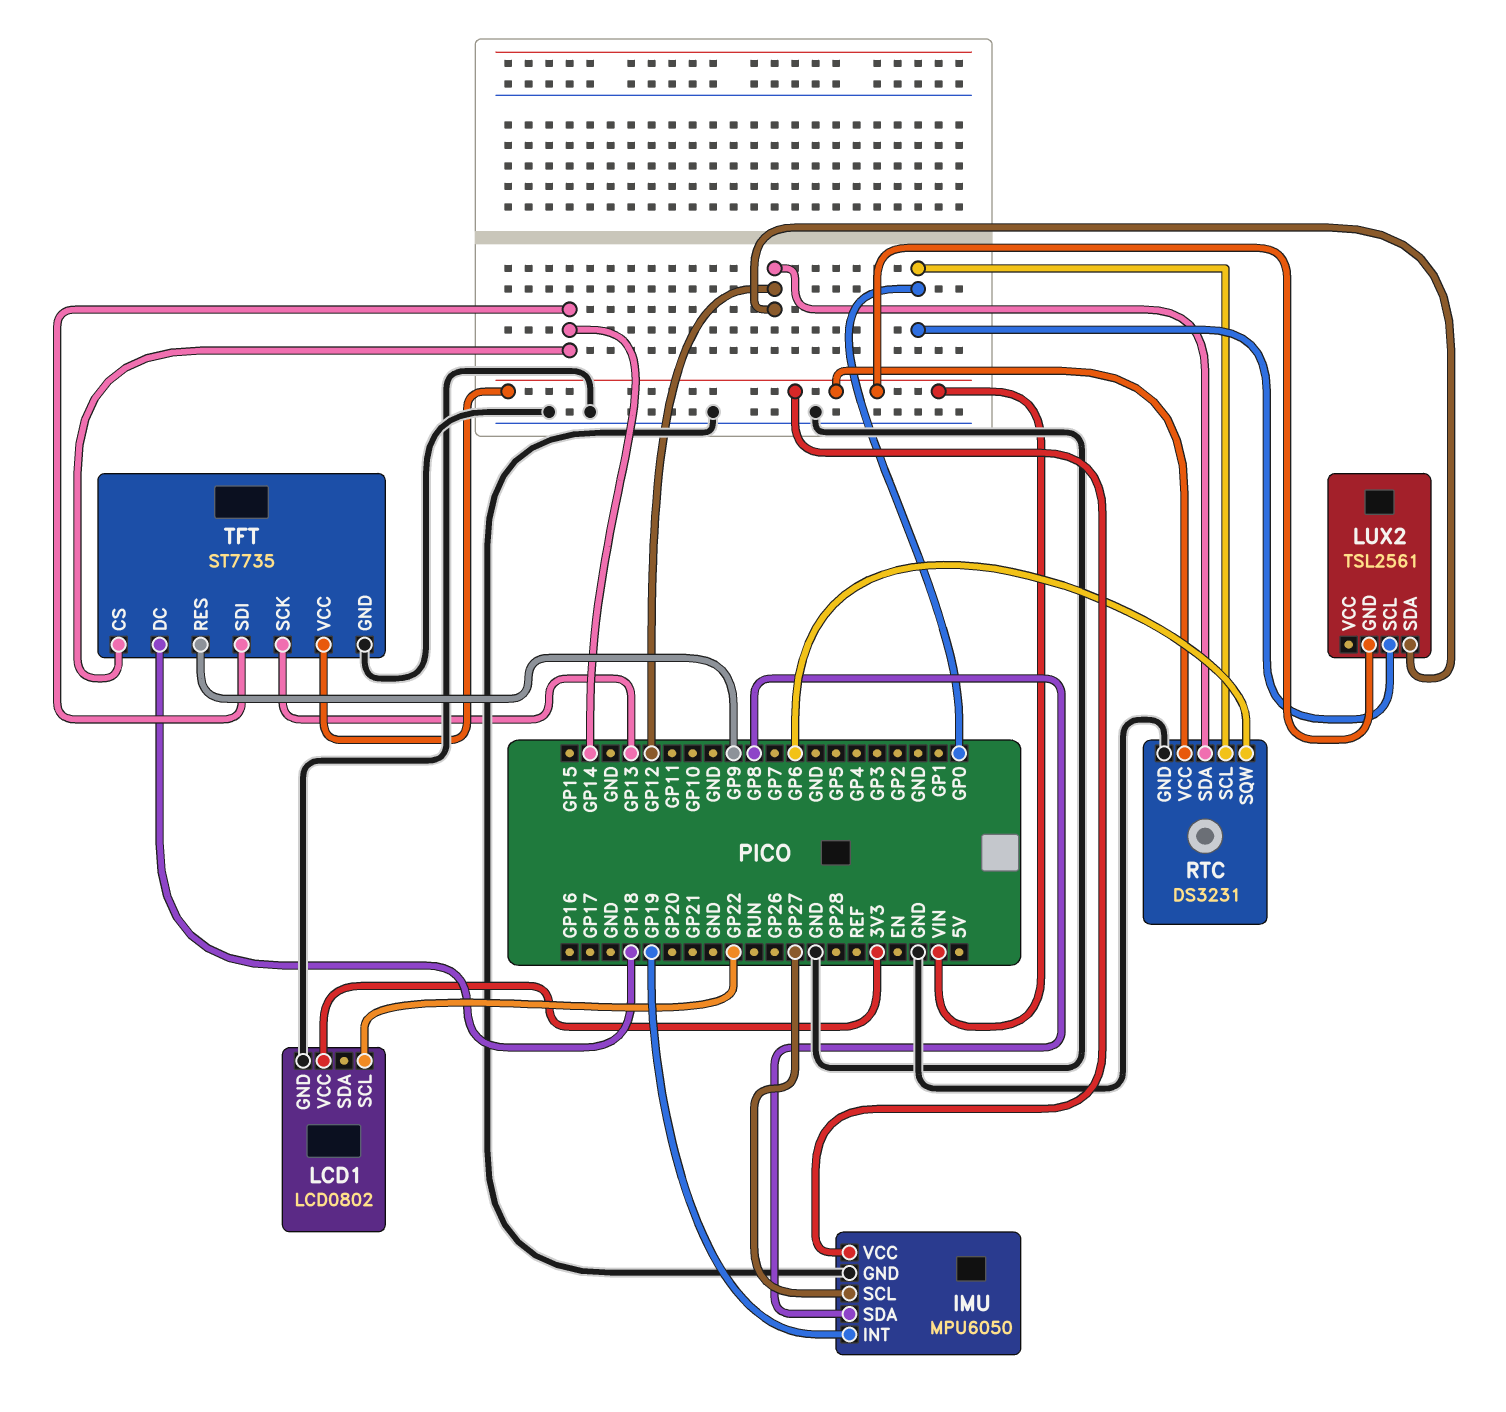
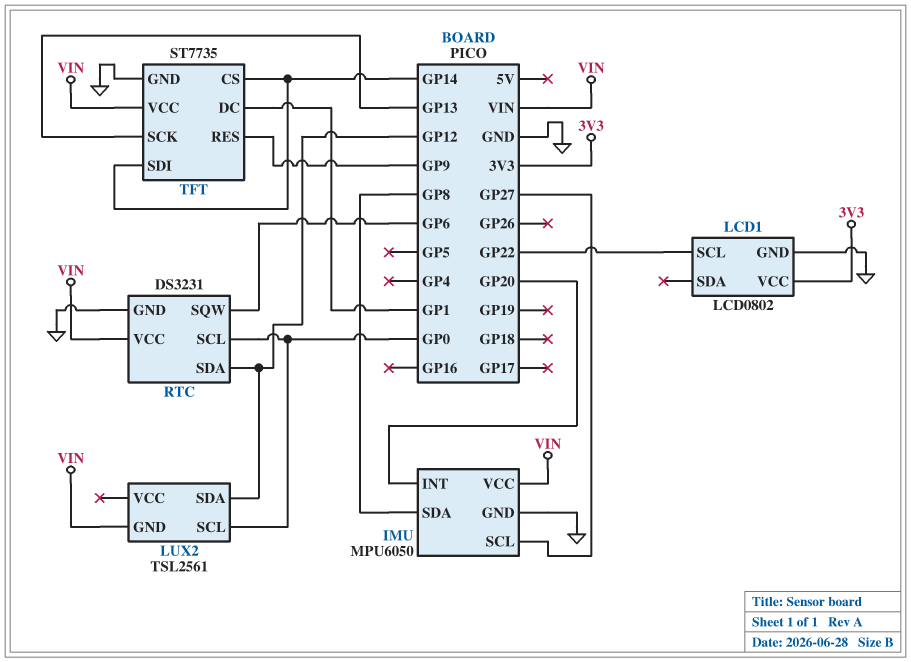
IMU pin INT: GP19 -> GP20
TFT pin DC: GP18 -> GP1

